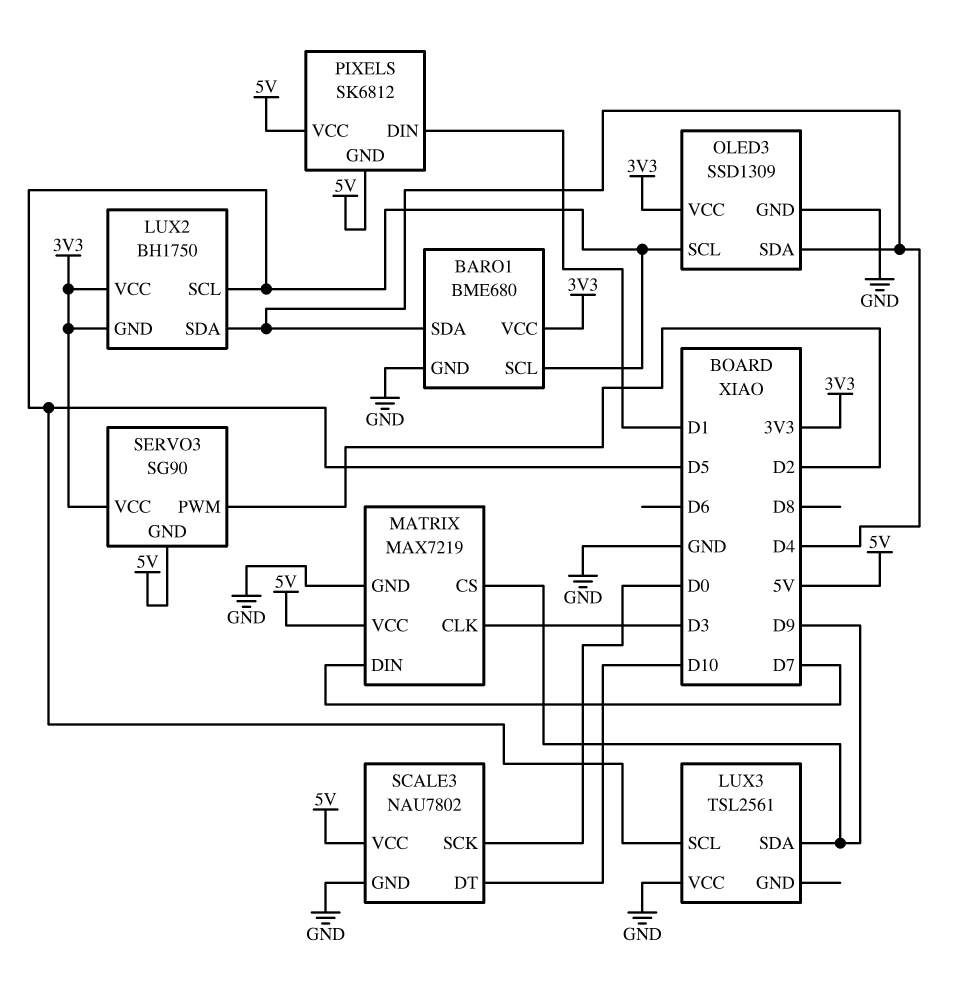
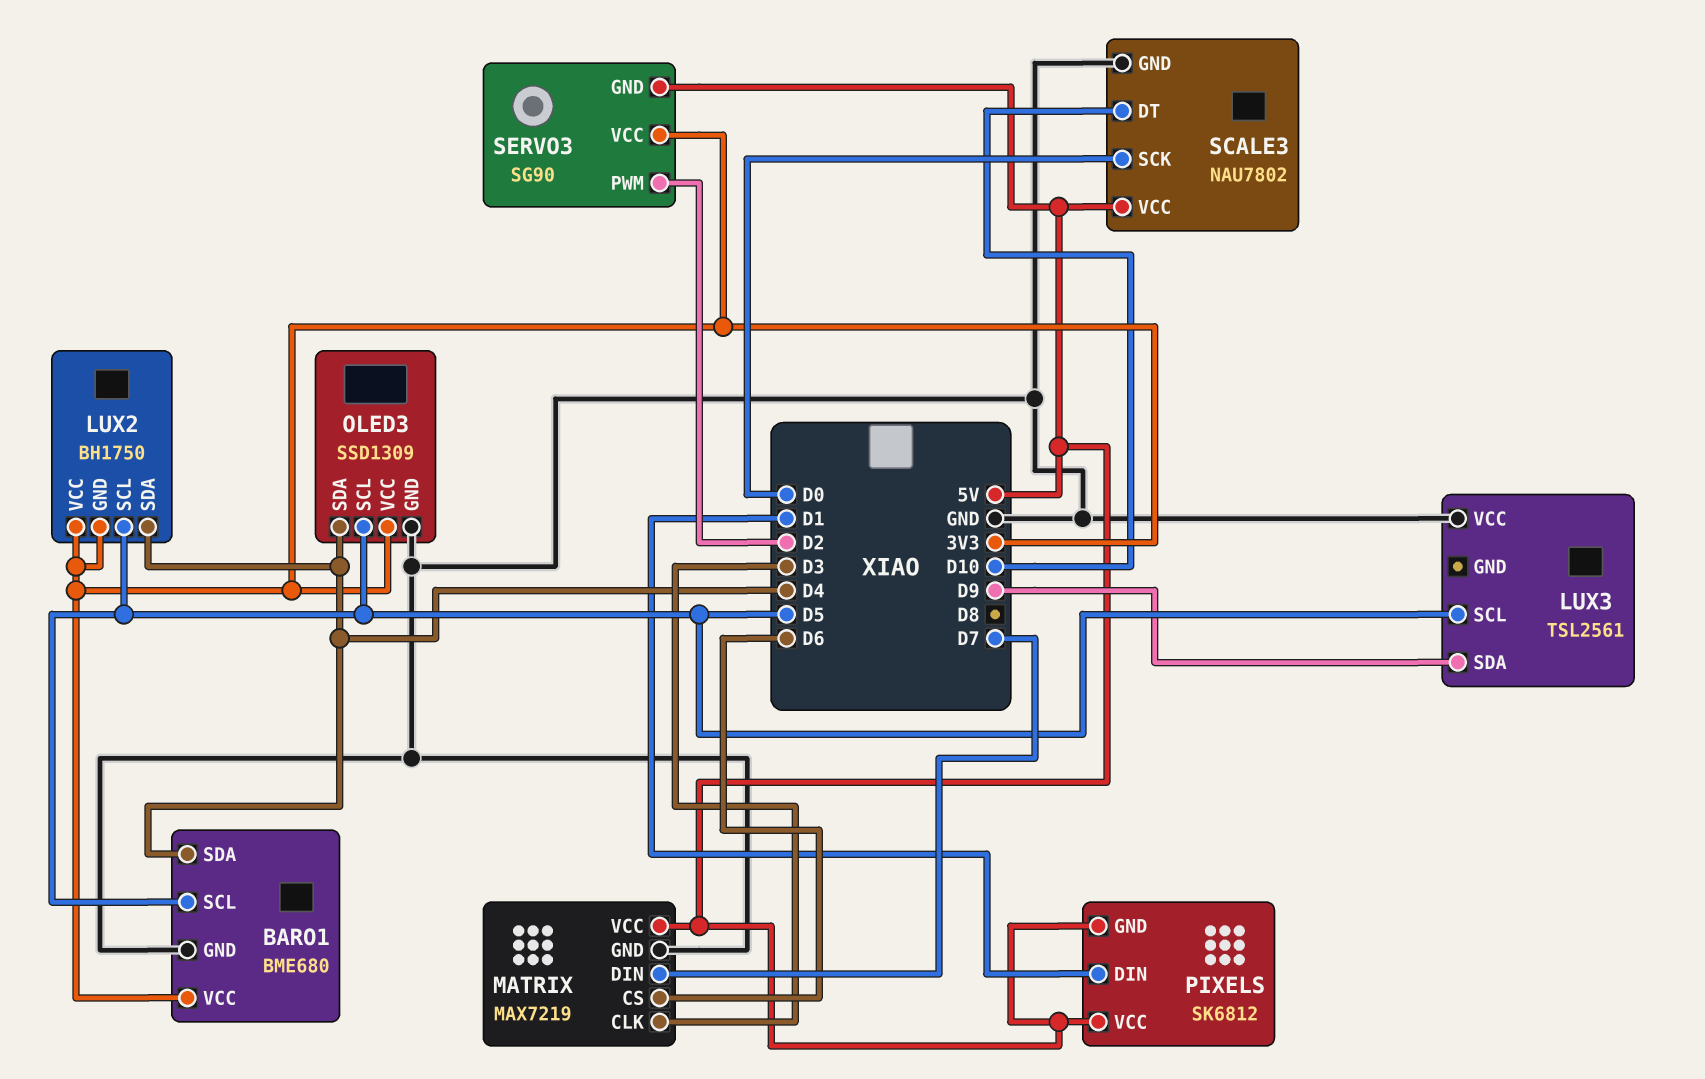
MATRIX pin CS: D9 -> D6

